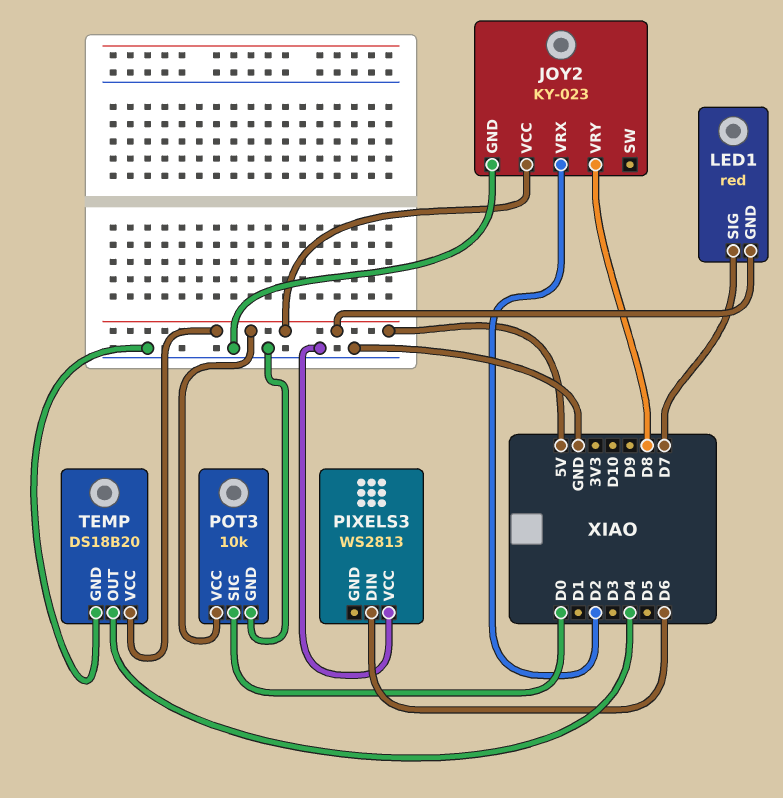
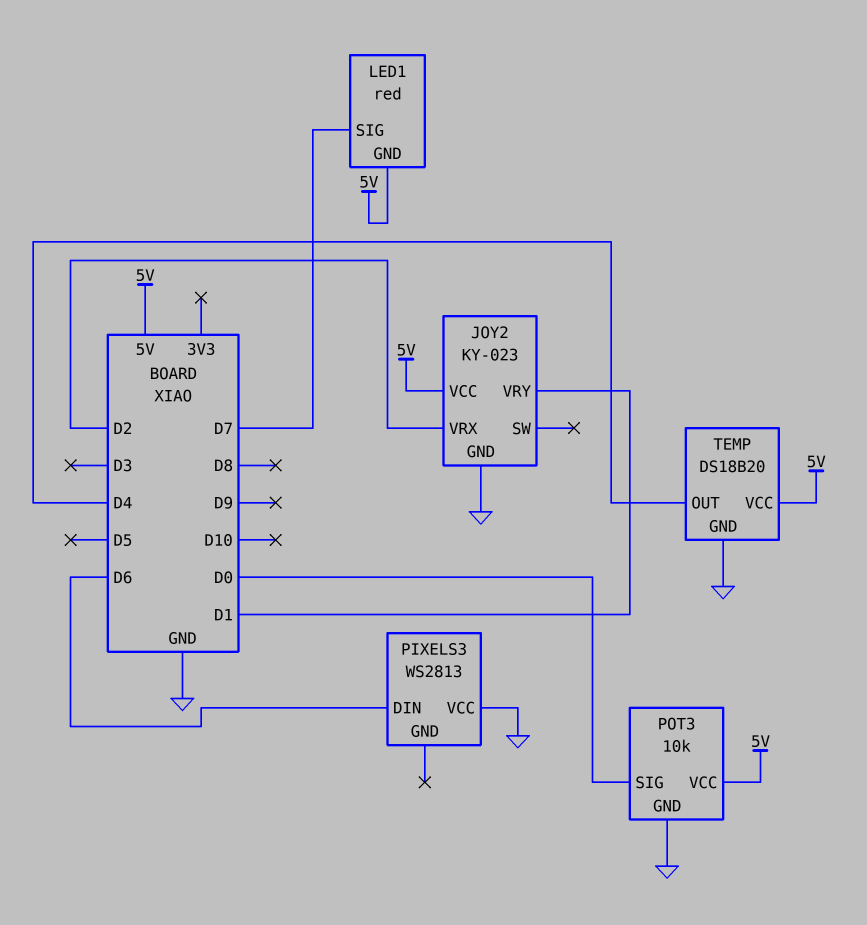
JOY2 pin VRY: D8 -> D1

